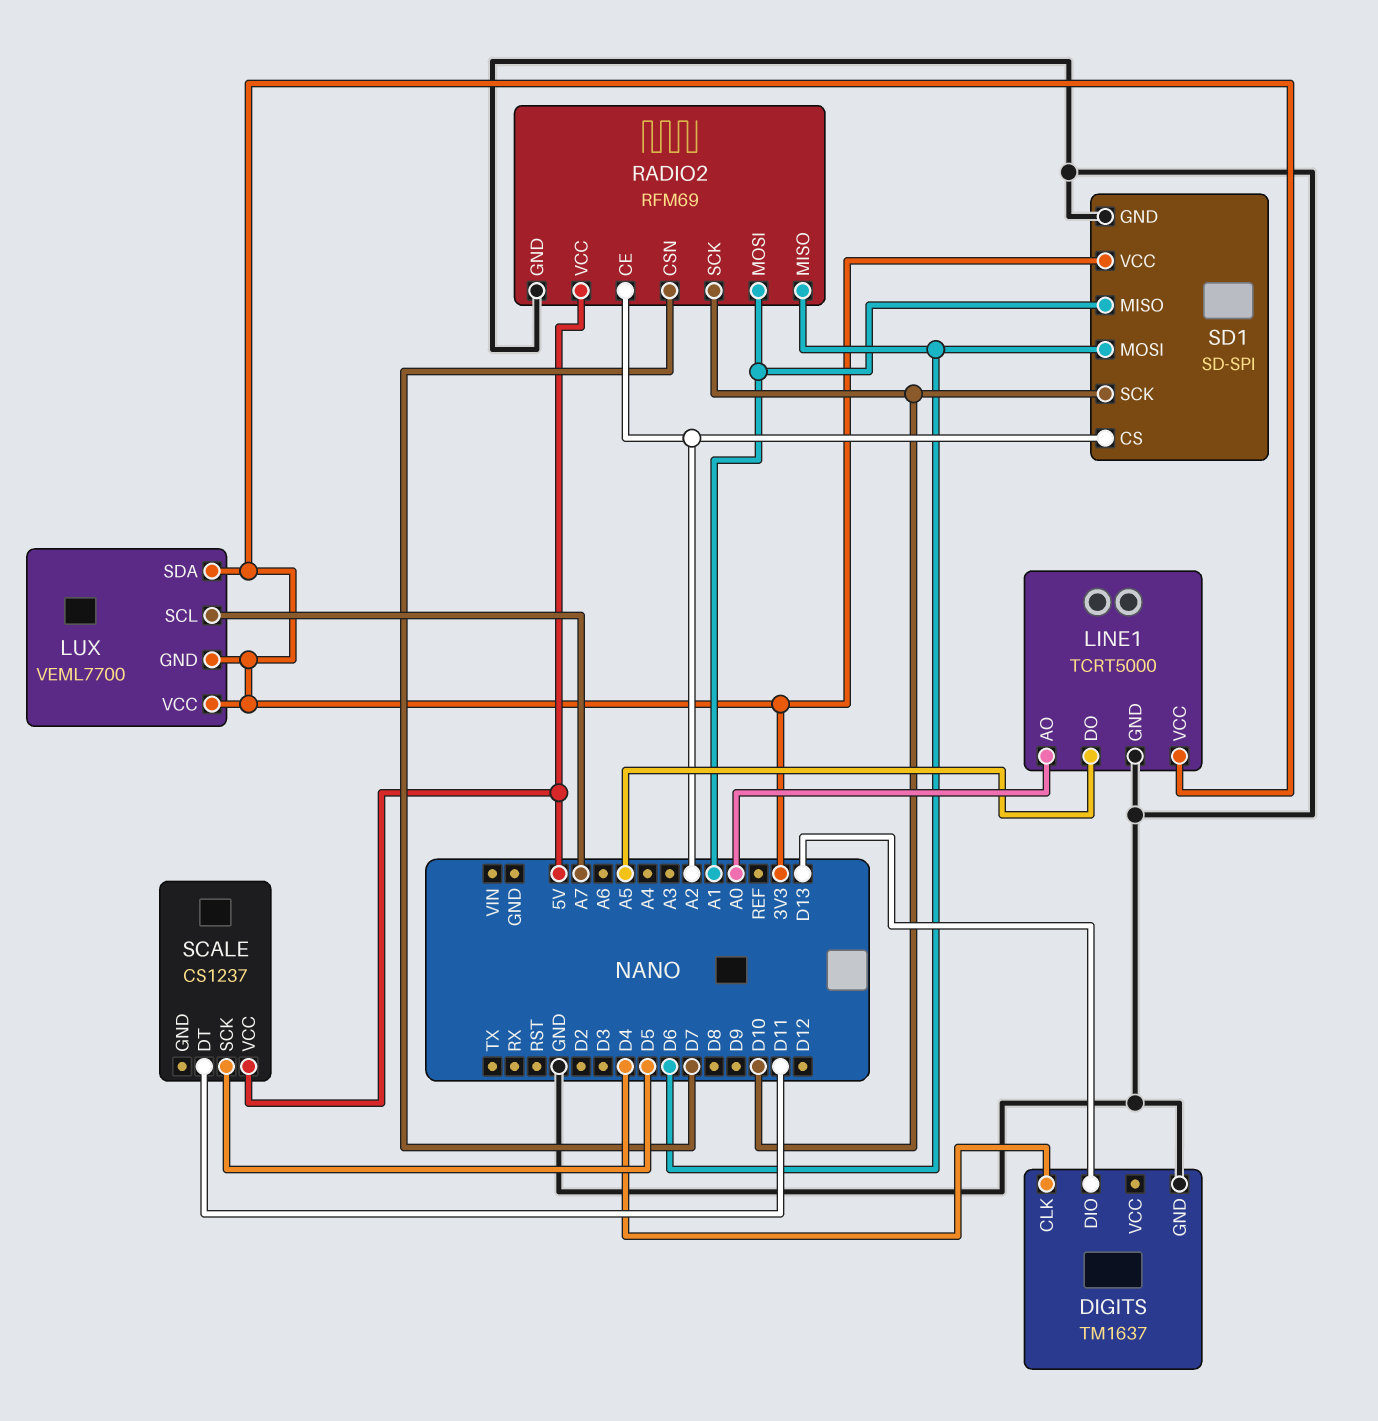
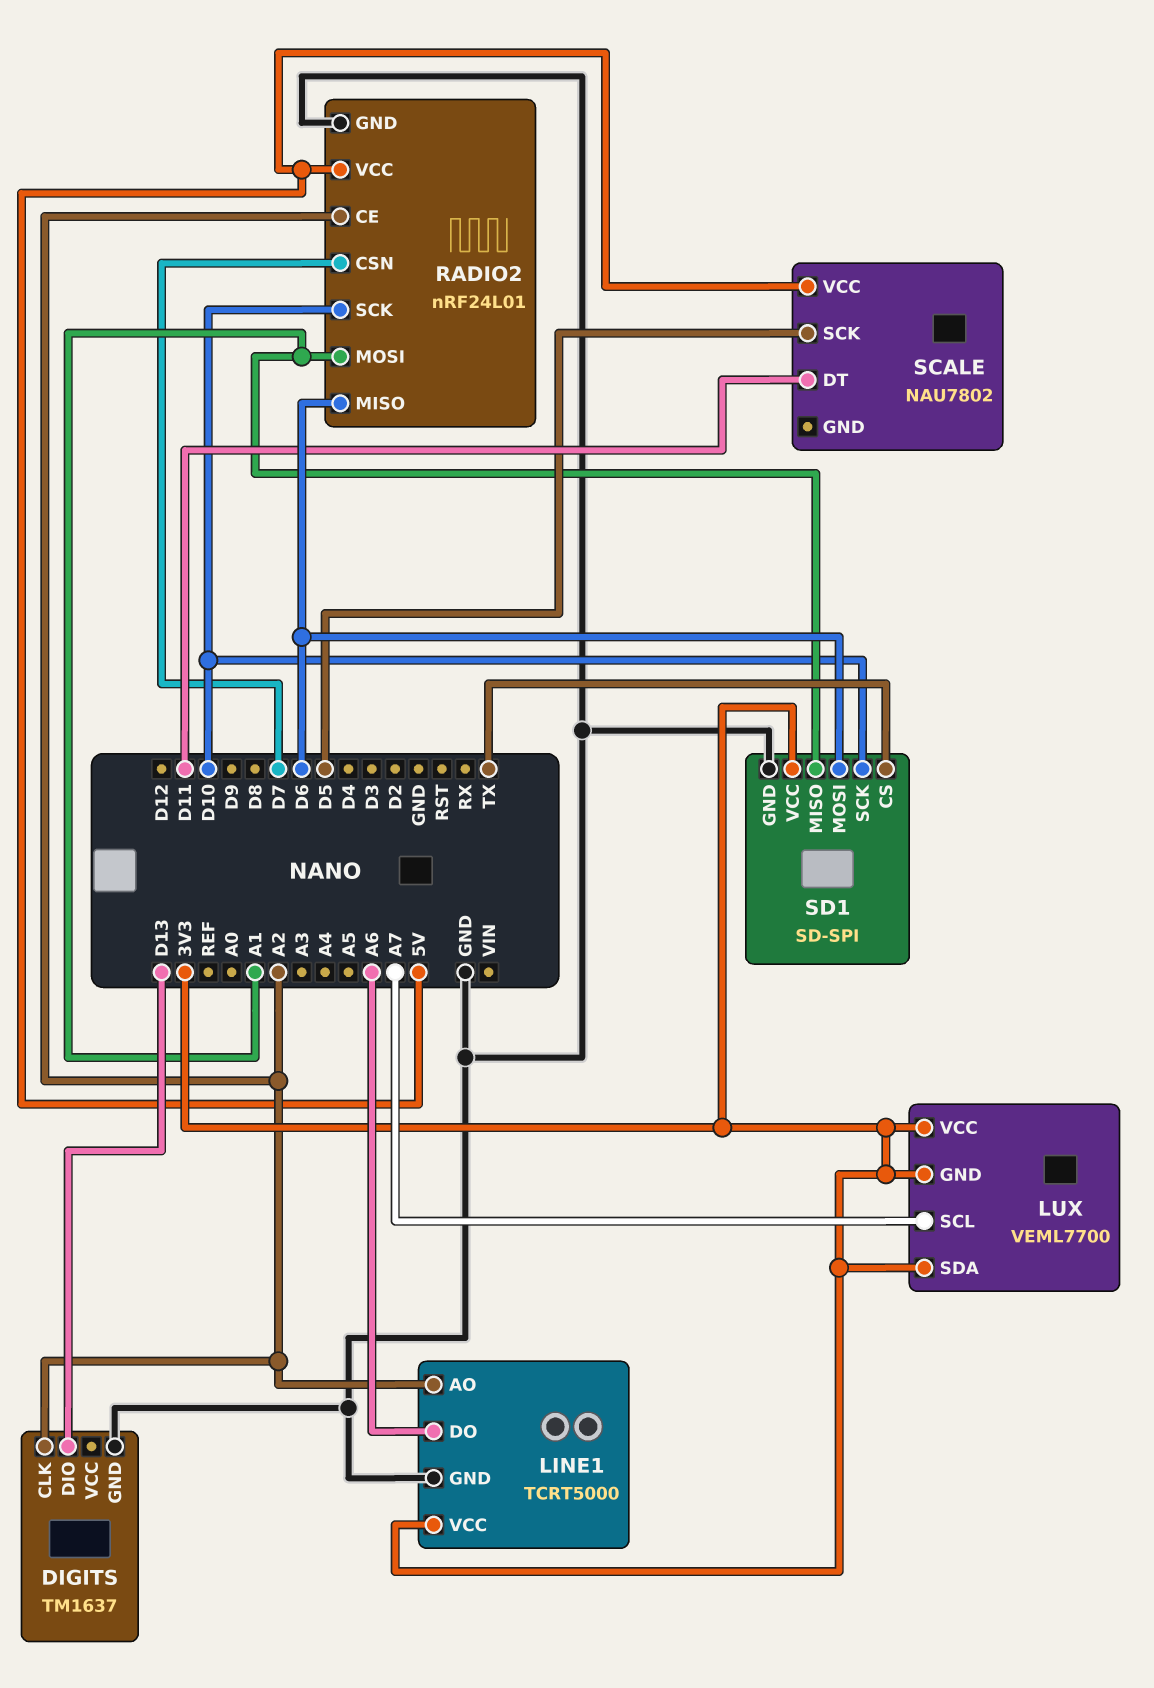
DIGITS pin CLK: D4 -> A2
LINE1 pin AO: A0 -> A2
LINE1 pin DO: A5 -> A6
RADIO2: RFM69 -> nRF24L01
SCALE: CS1237 -> NAU7802
SD1 pin CS: A2 -> TX

